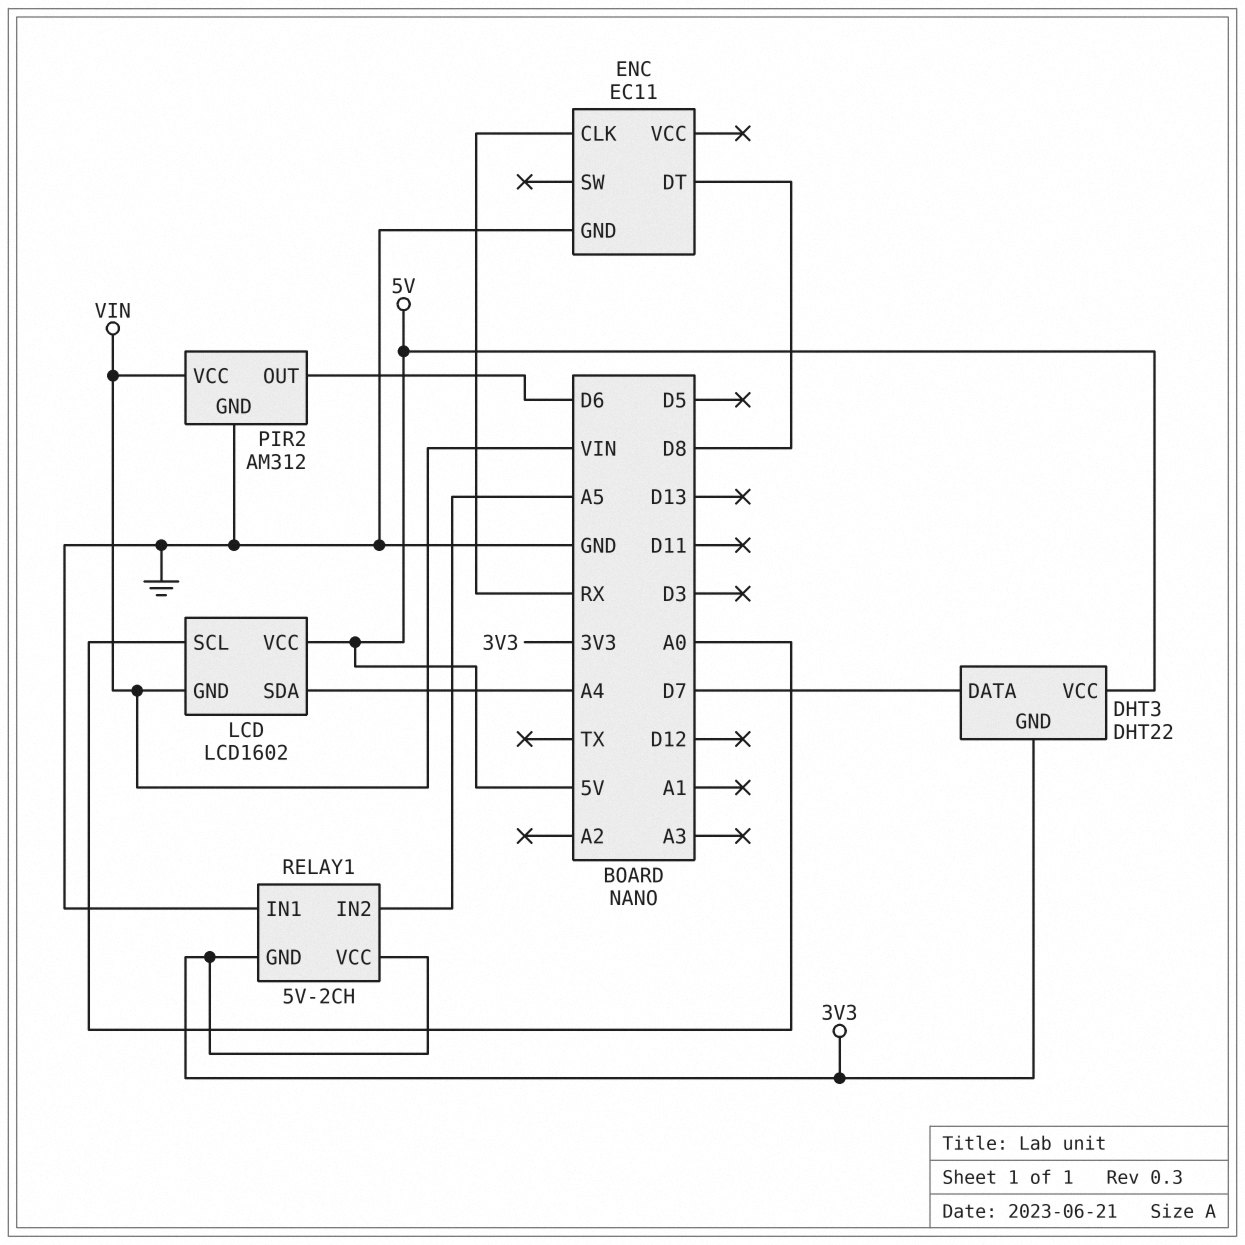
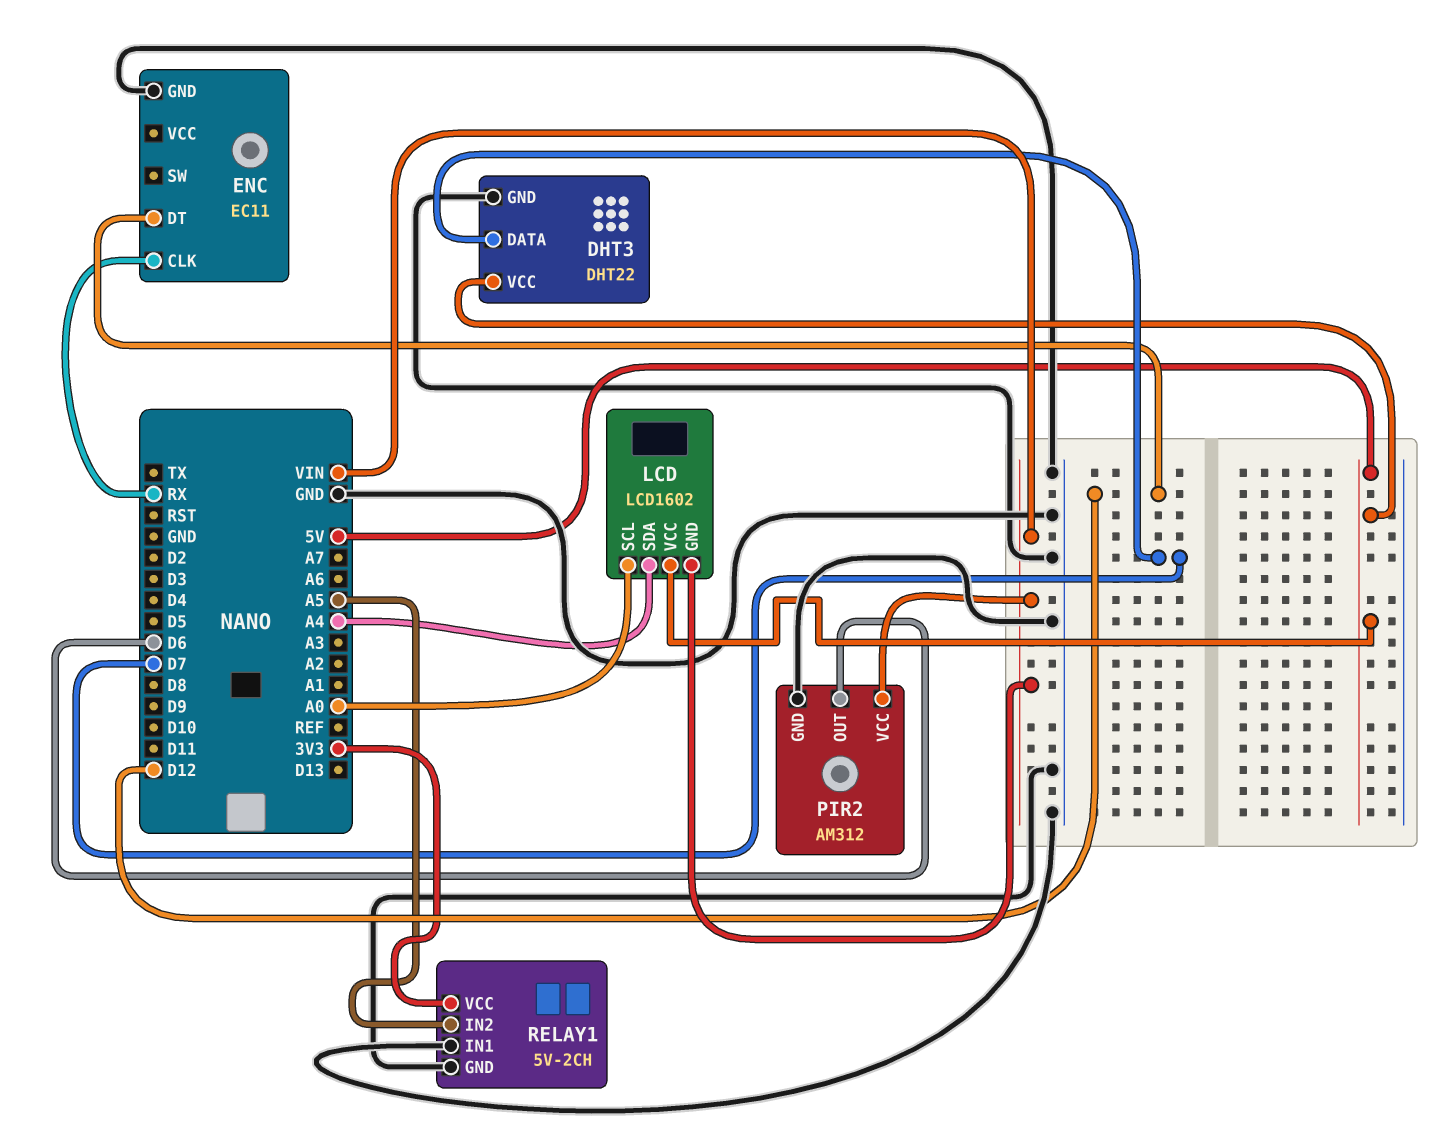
DHT3 pin GND: 3V3 -> GND
ENC pin DT: D8 -> D12
RELAY1 pin GND: 3V3 -> GND

